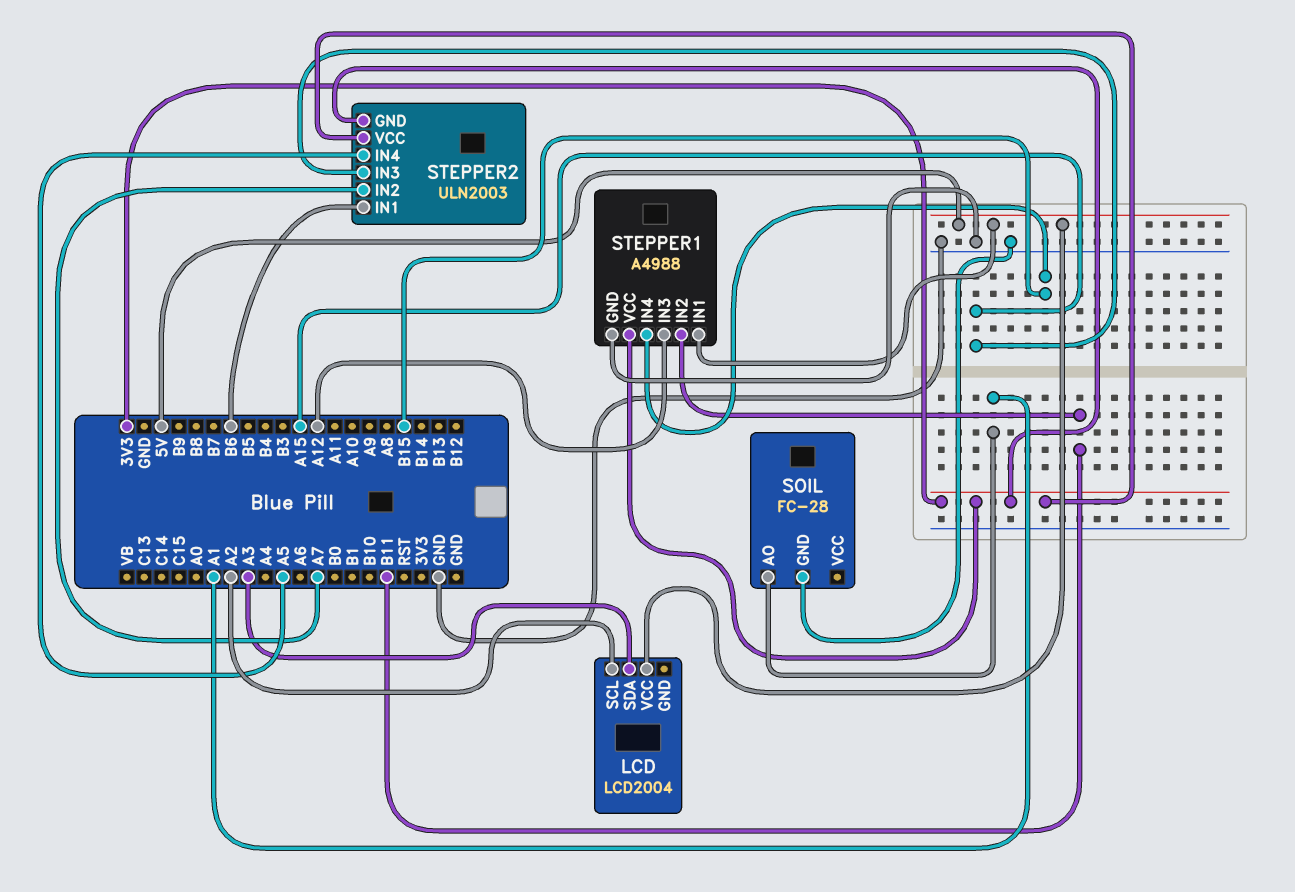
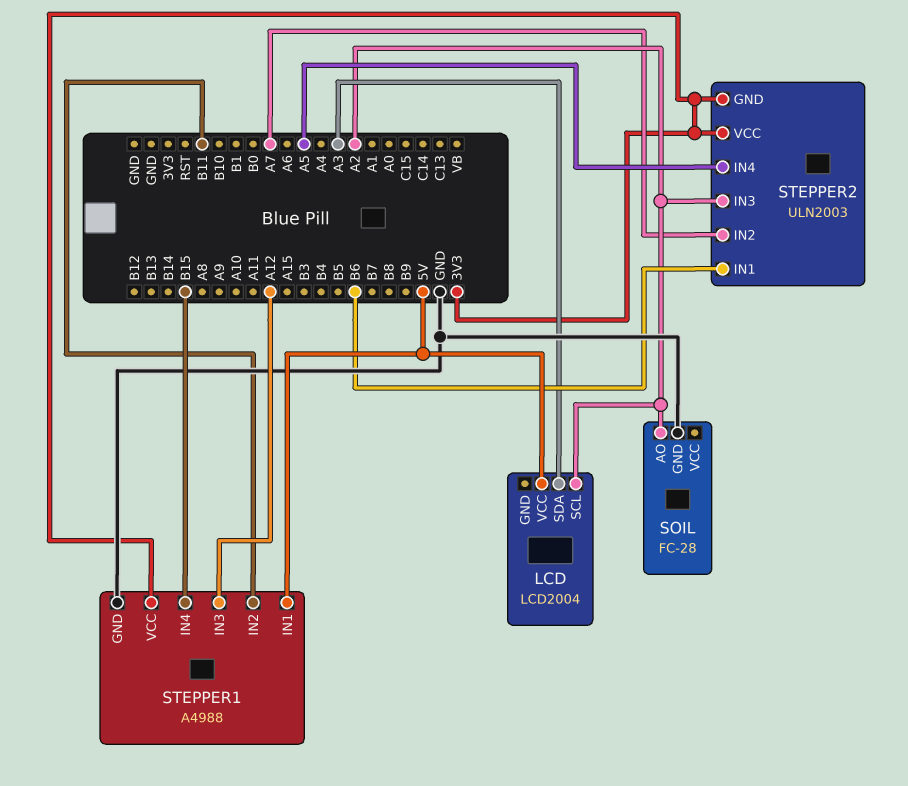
SOIL pin AO: A1 -> A2
STEPPER2 pin IN3: A15 -> A2

